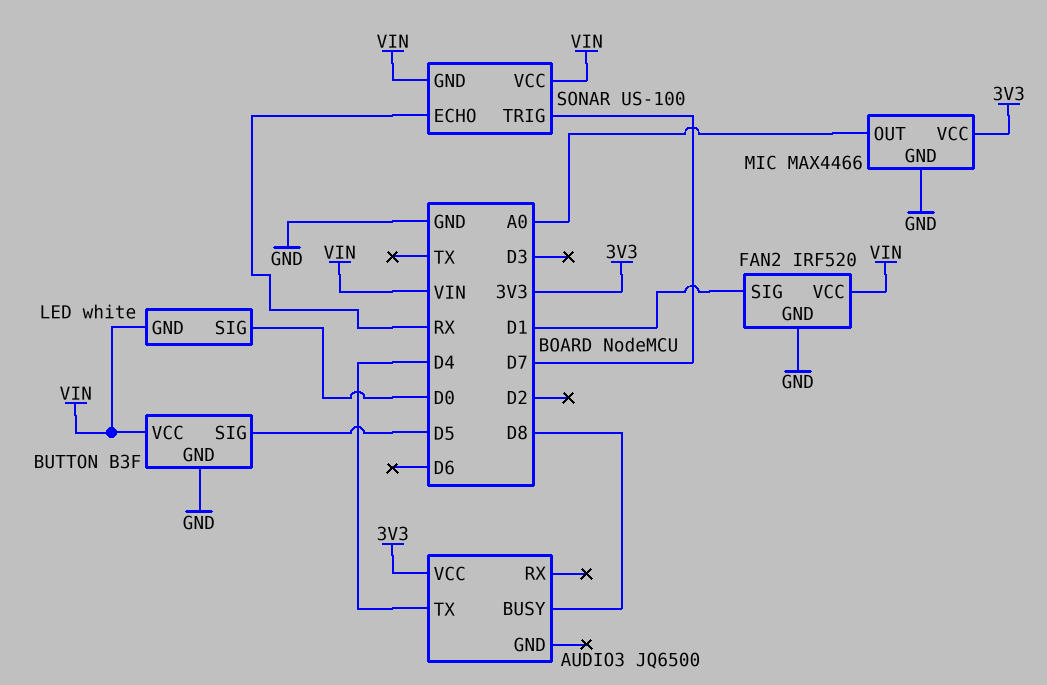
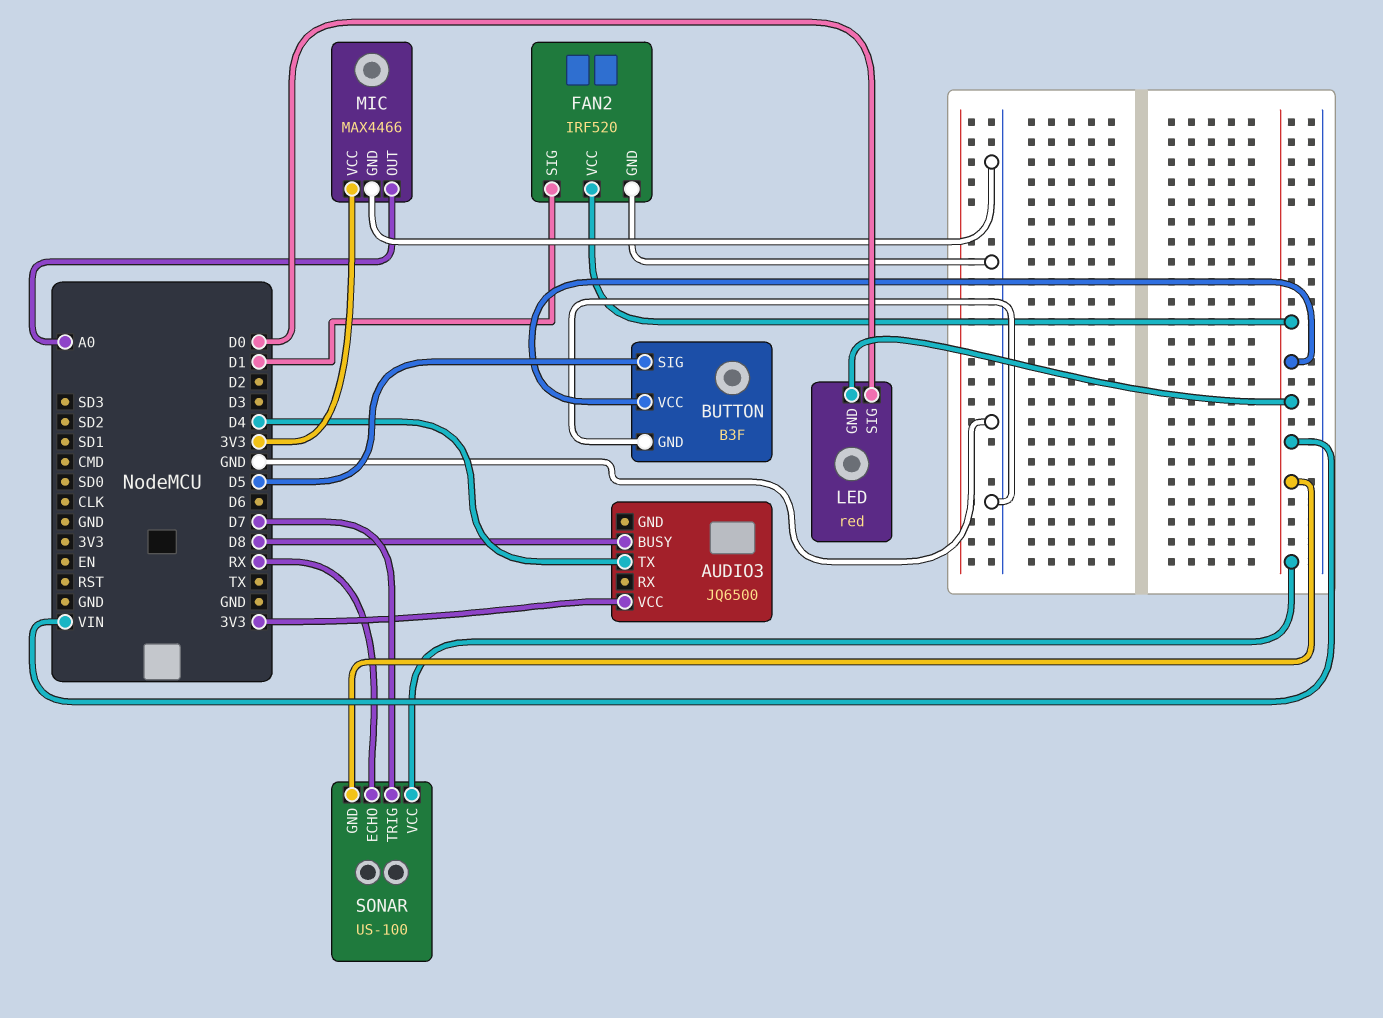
LED: white -> red

